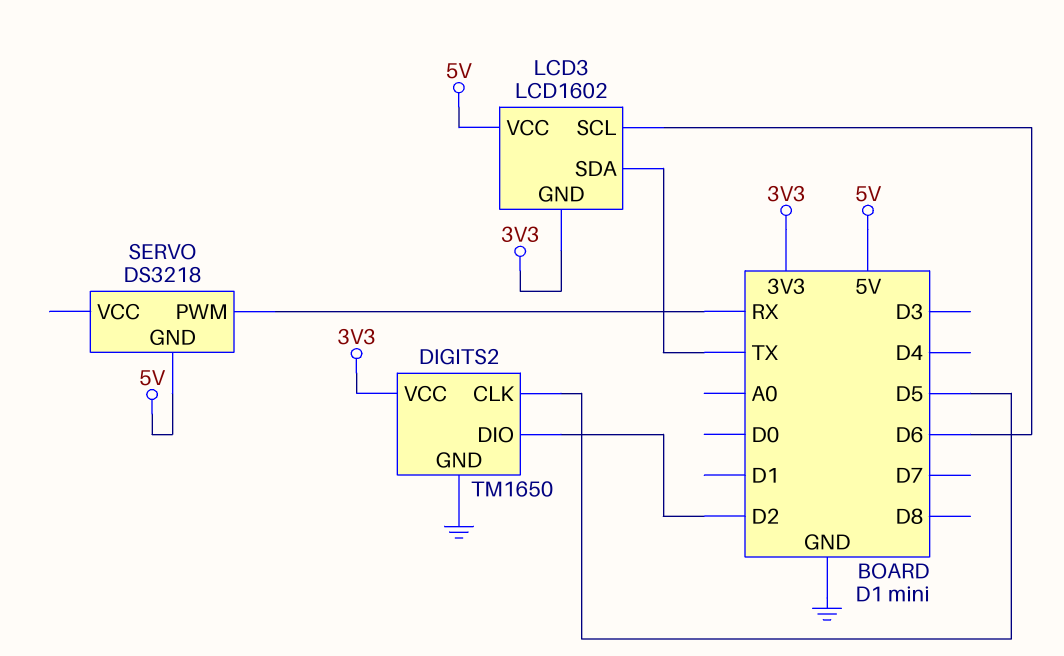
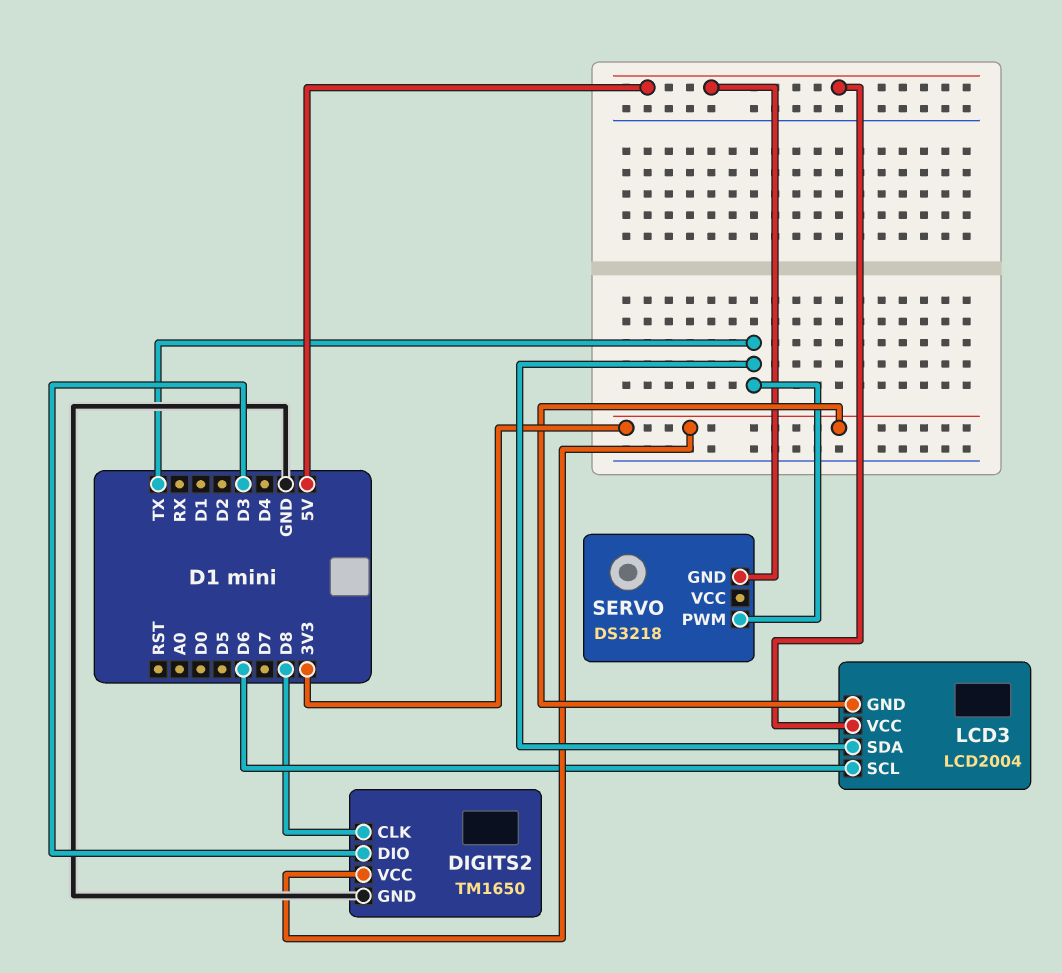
DIGITS2 pin CLK: D5 -> D8
DIGITS2 pin DIO: D2 -> D3
LCD3: LCD1602 -> LCD2004
SERVO pin PWM: RX -> TX

